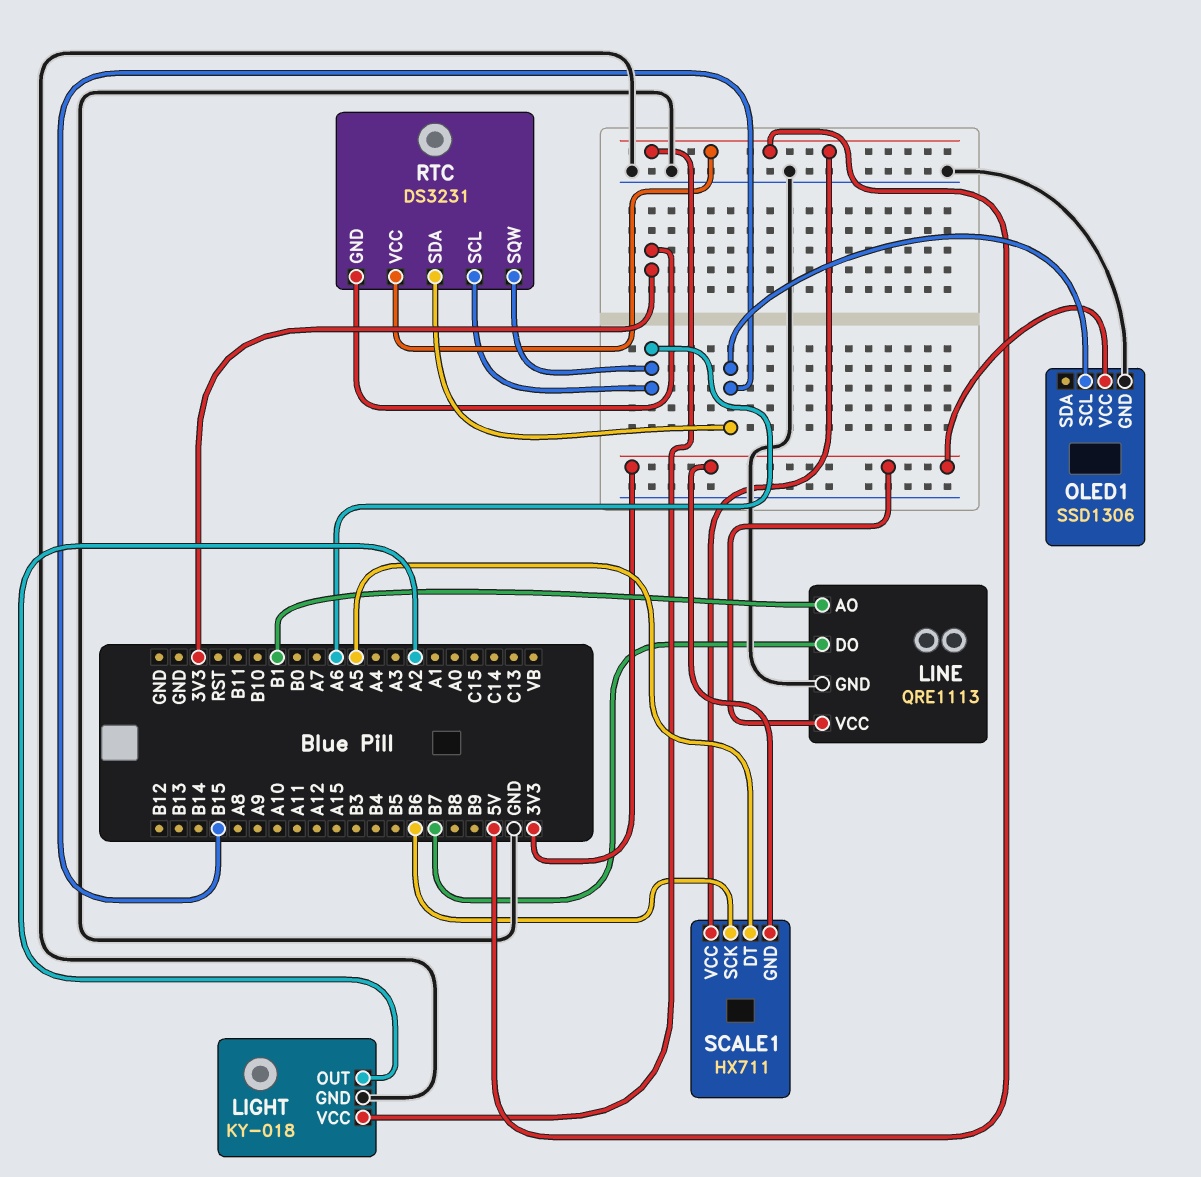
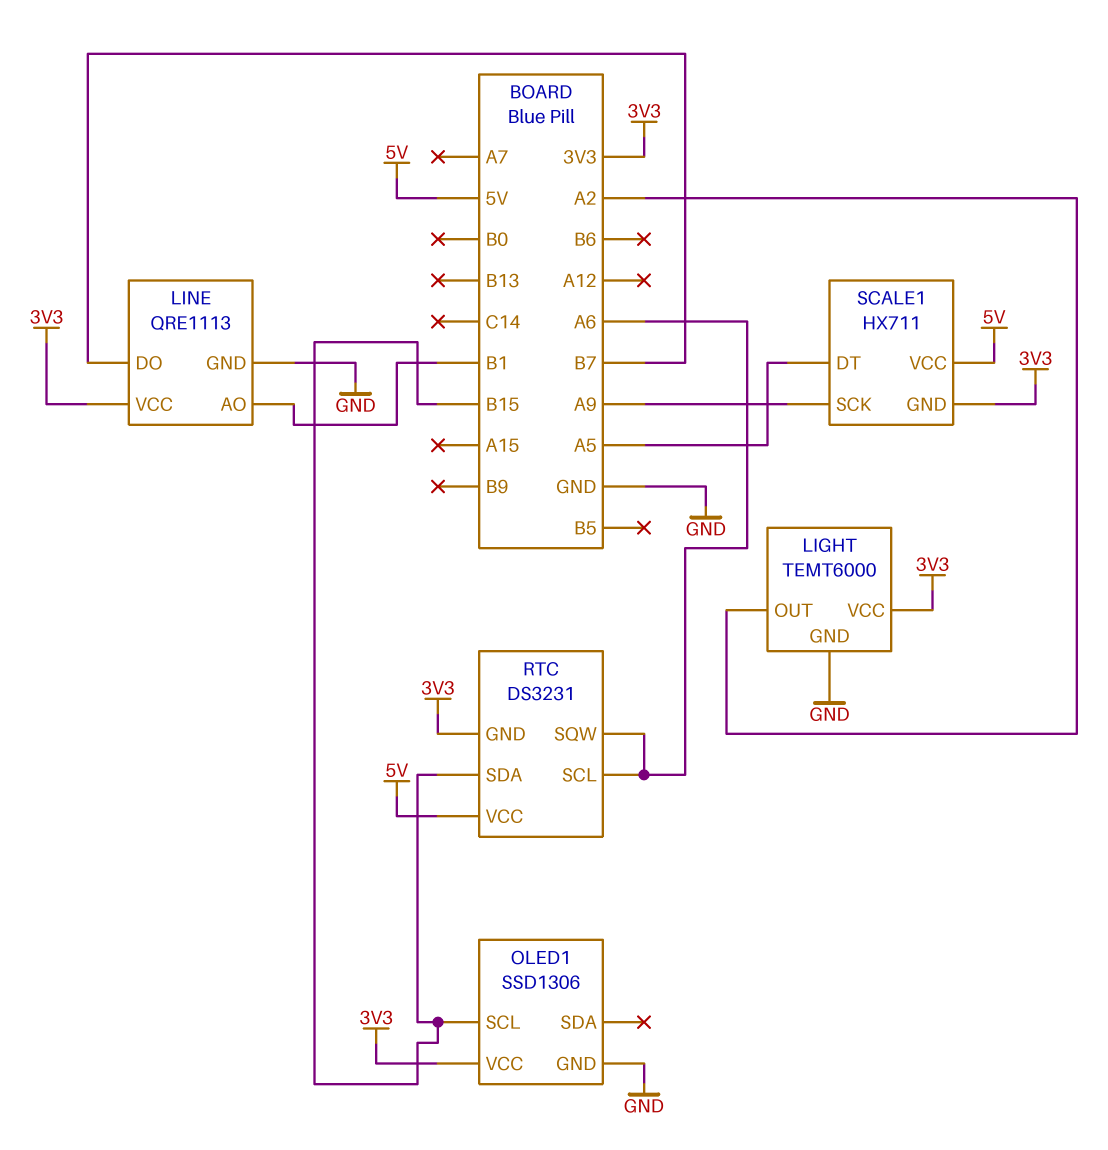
LIGHT: KY-018 -> TEMT6000
LIGHT pin VCC: 5V -> 3V3
SCALE1 pin SCK: B6 -> A9

